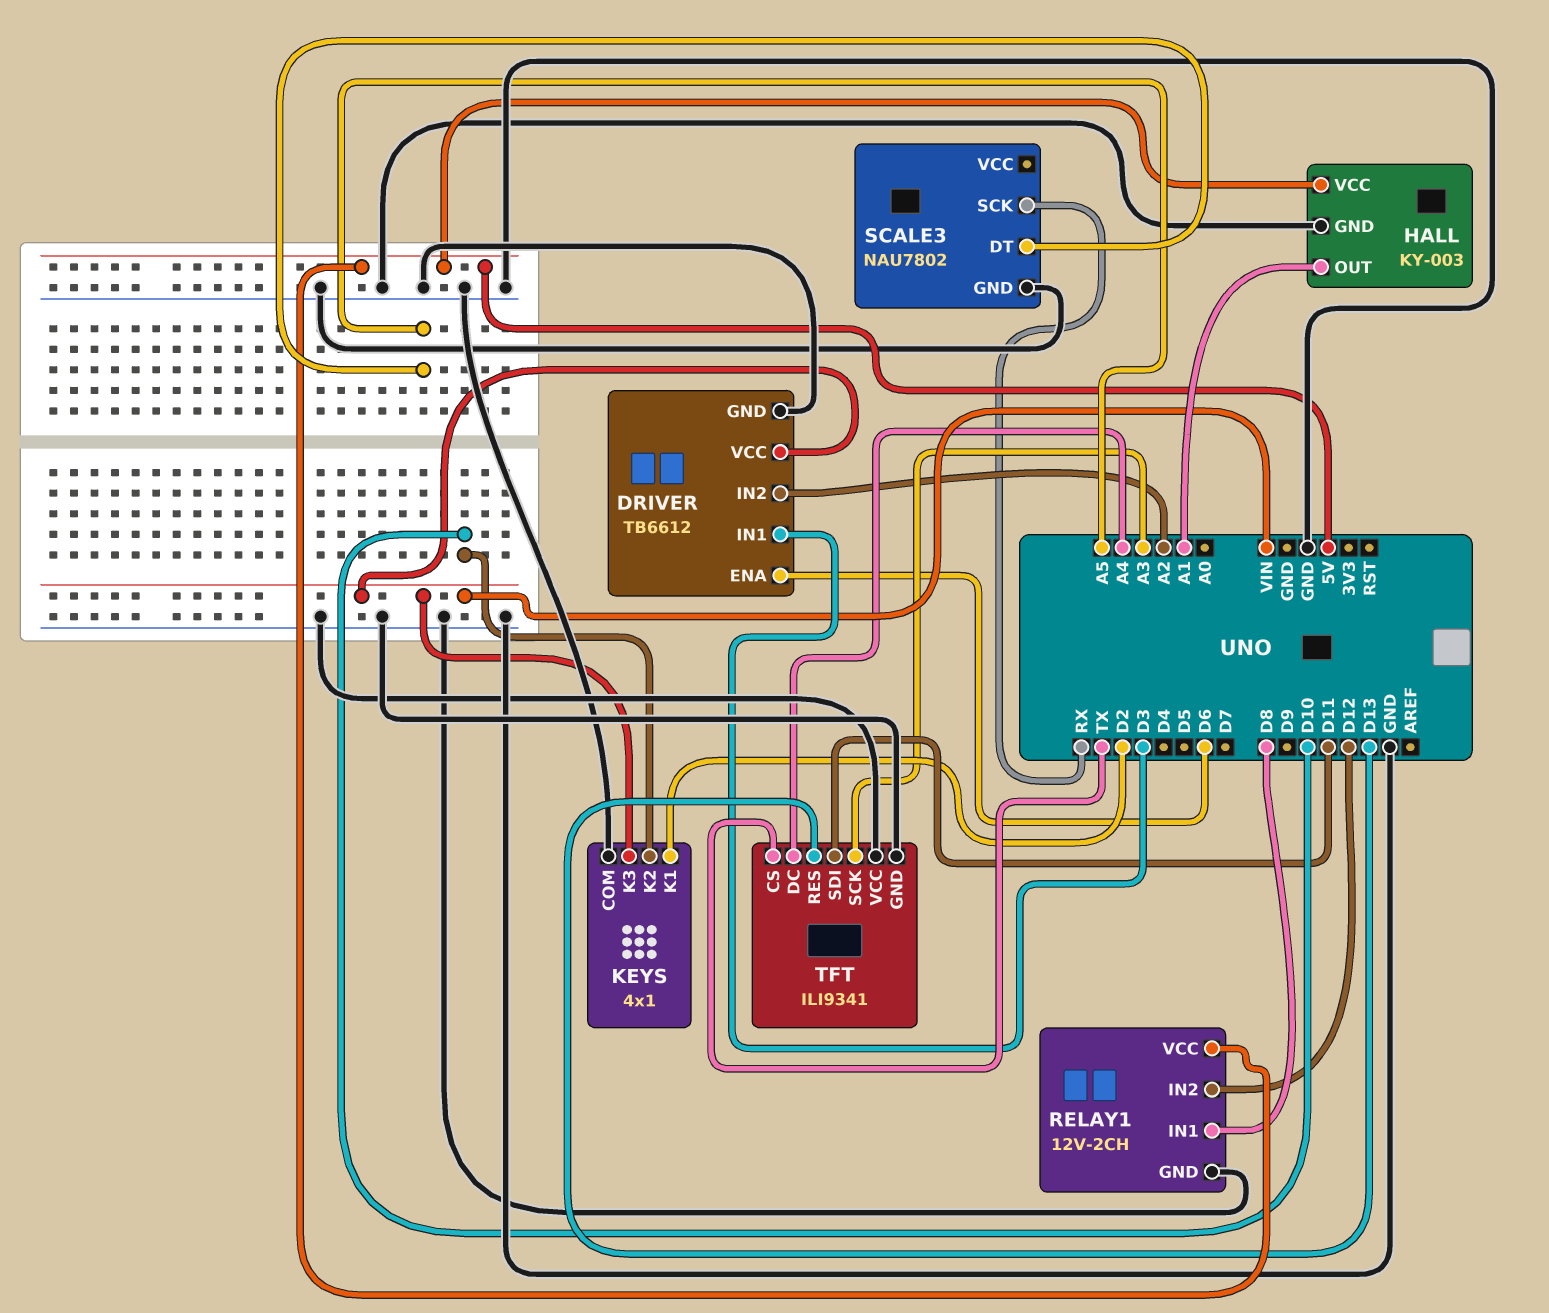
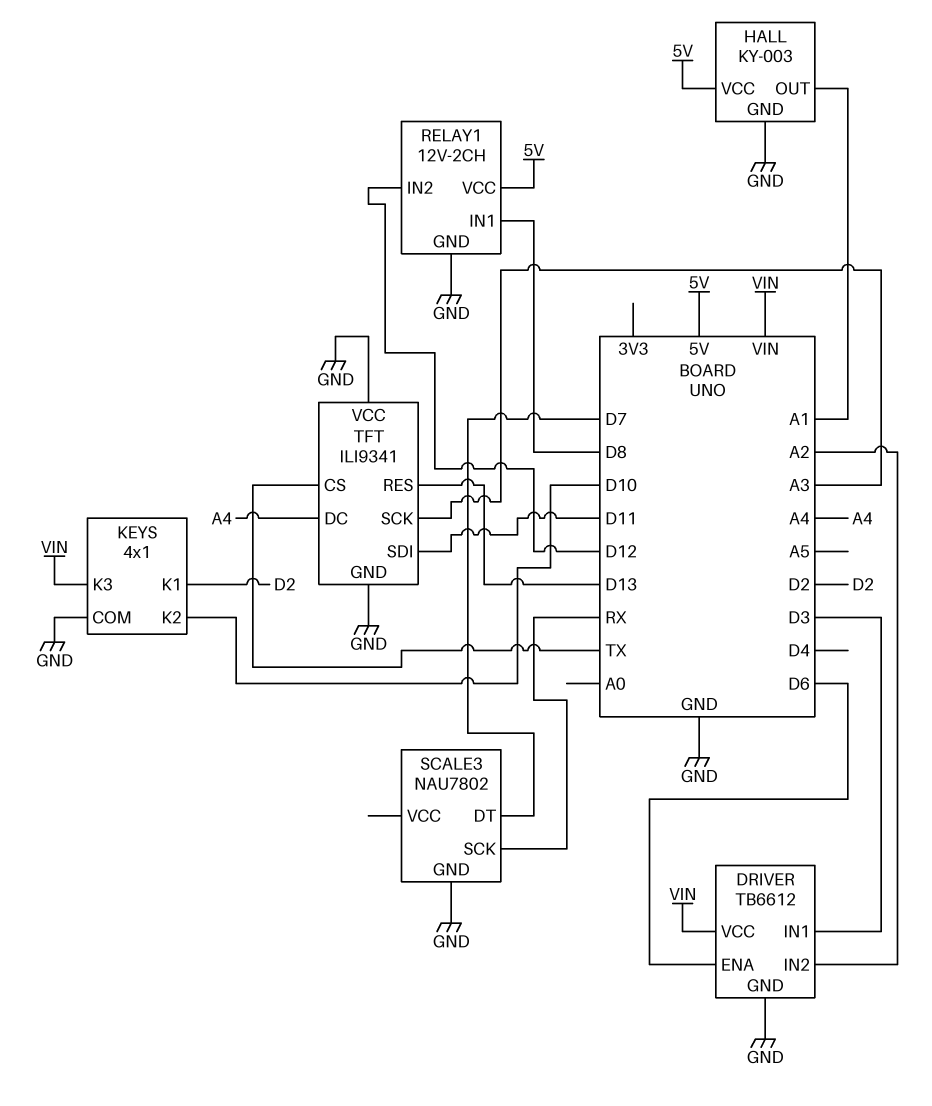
SCALE3 pin DT: A5 -> D7

